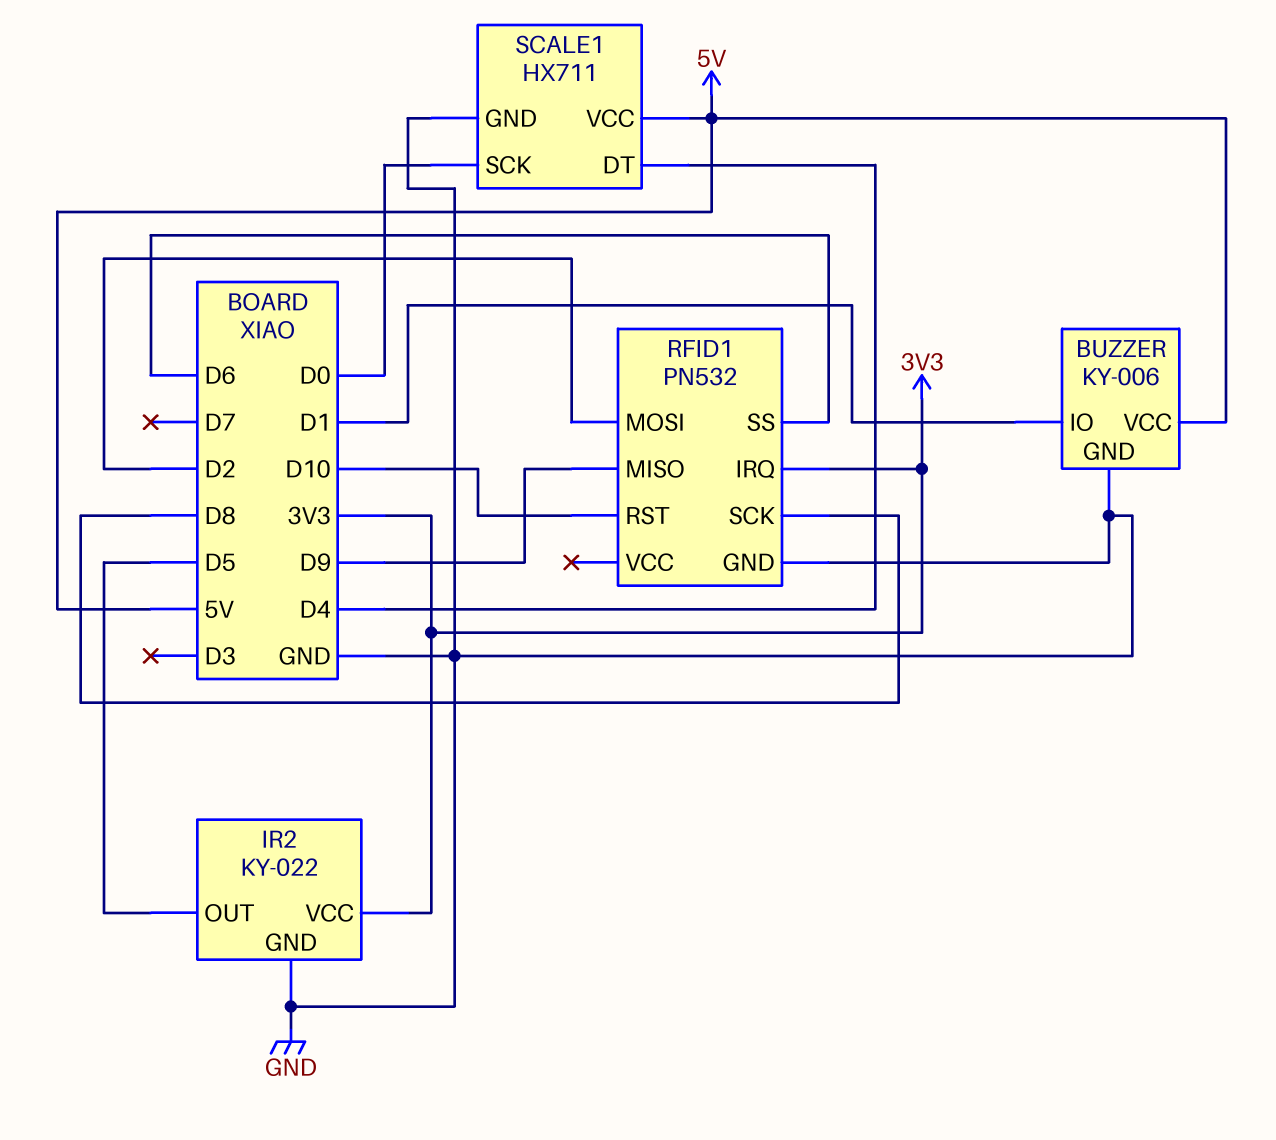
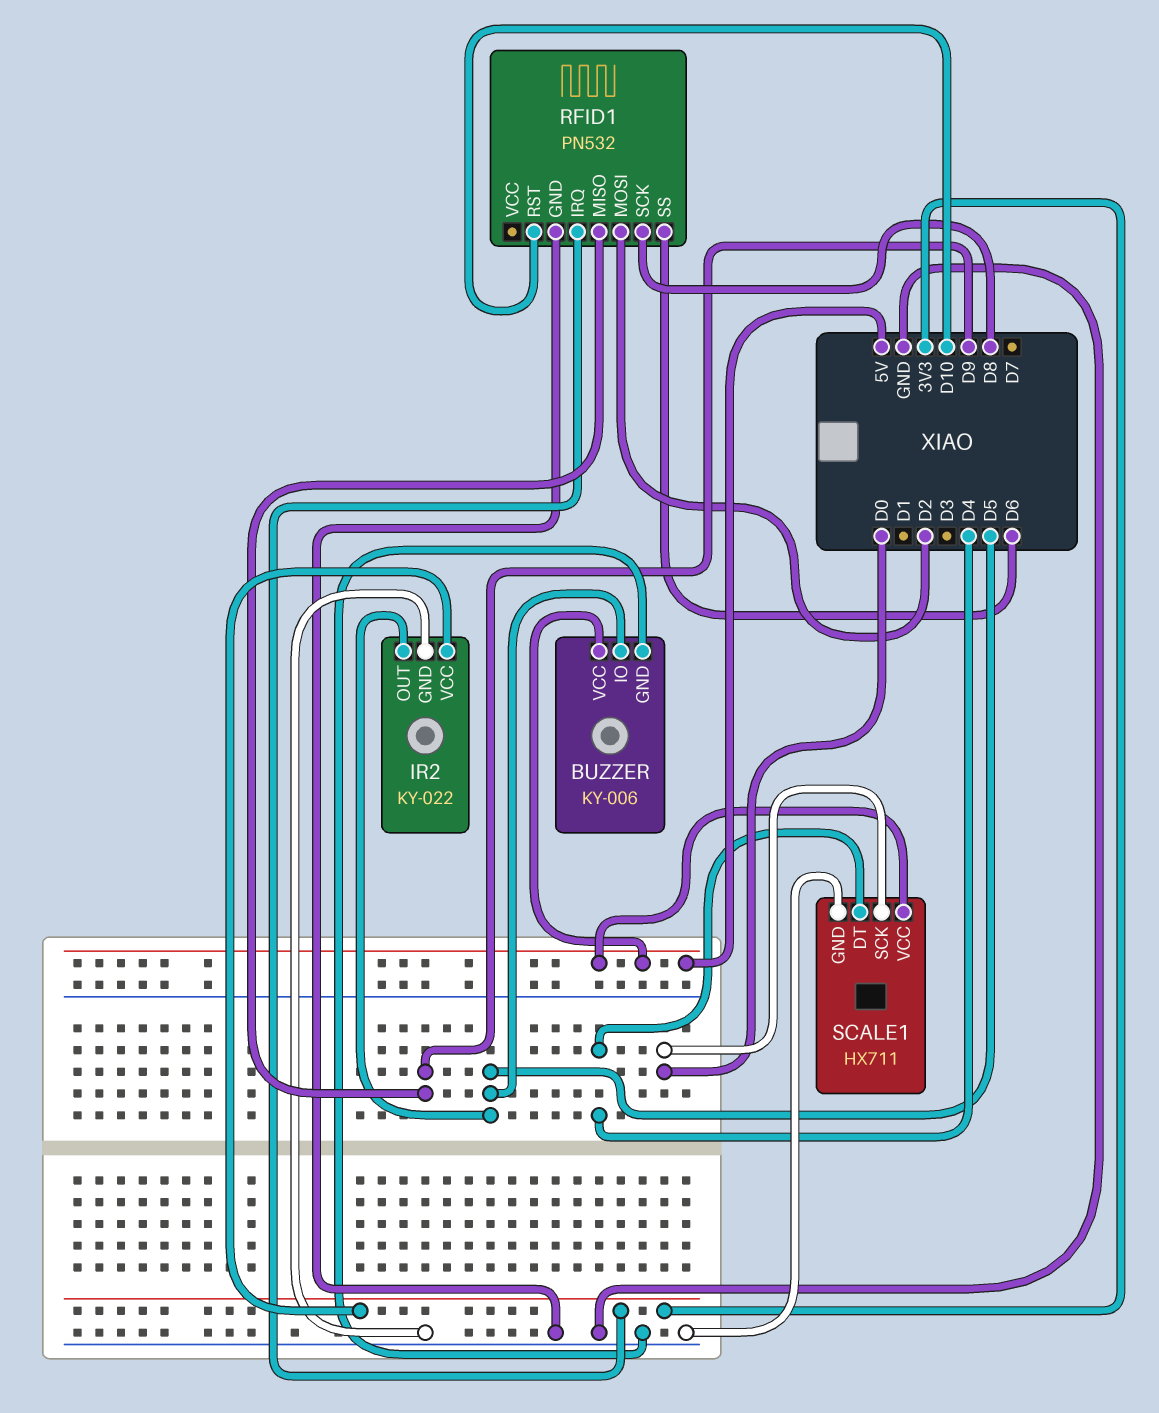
BUZZER pin IO: D1 -> D5

